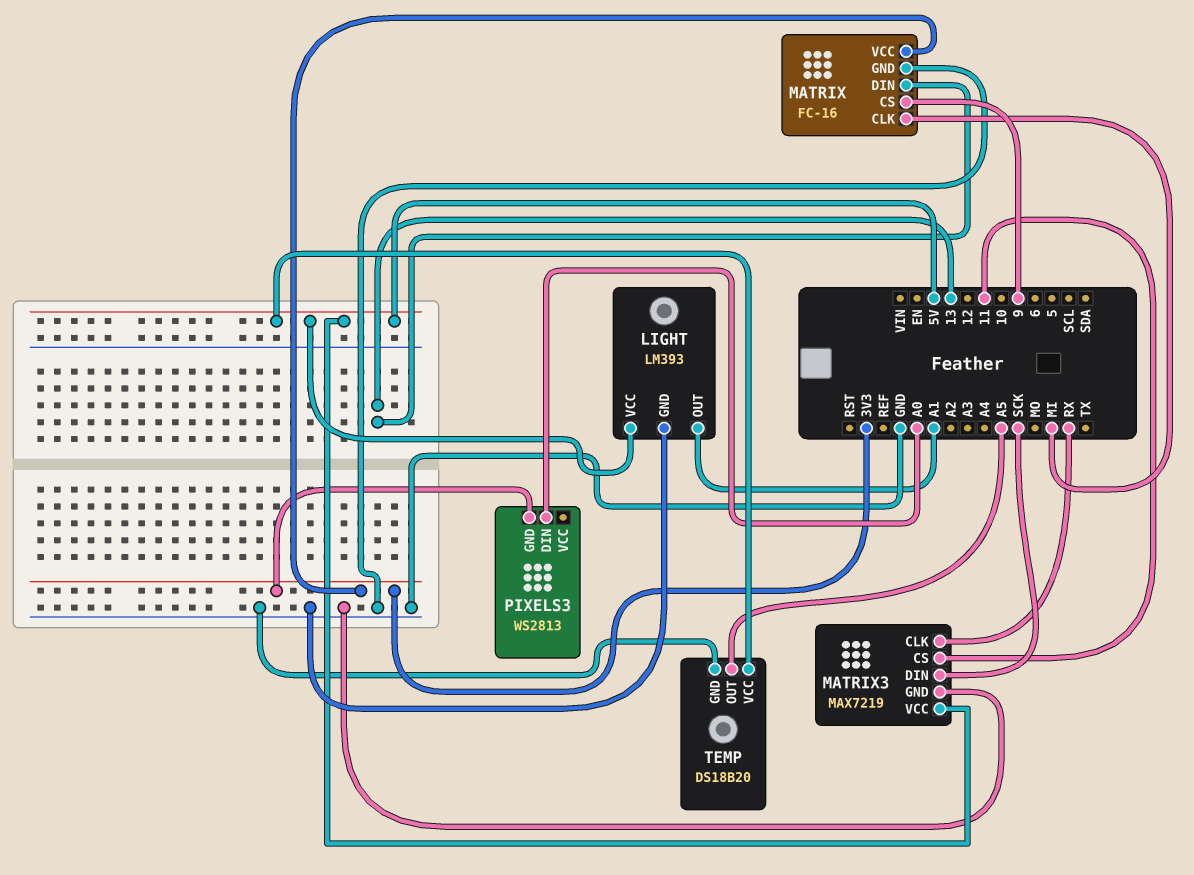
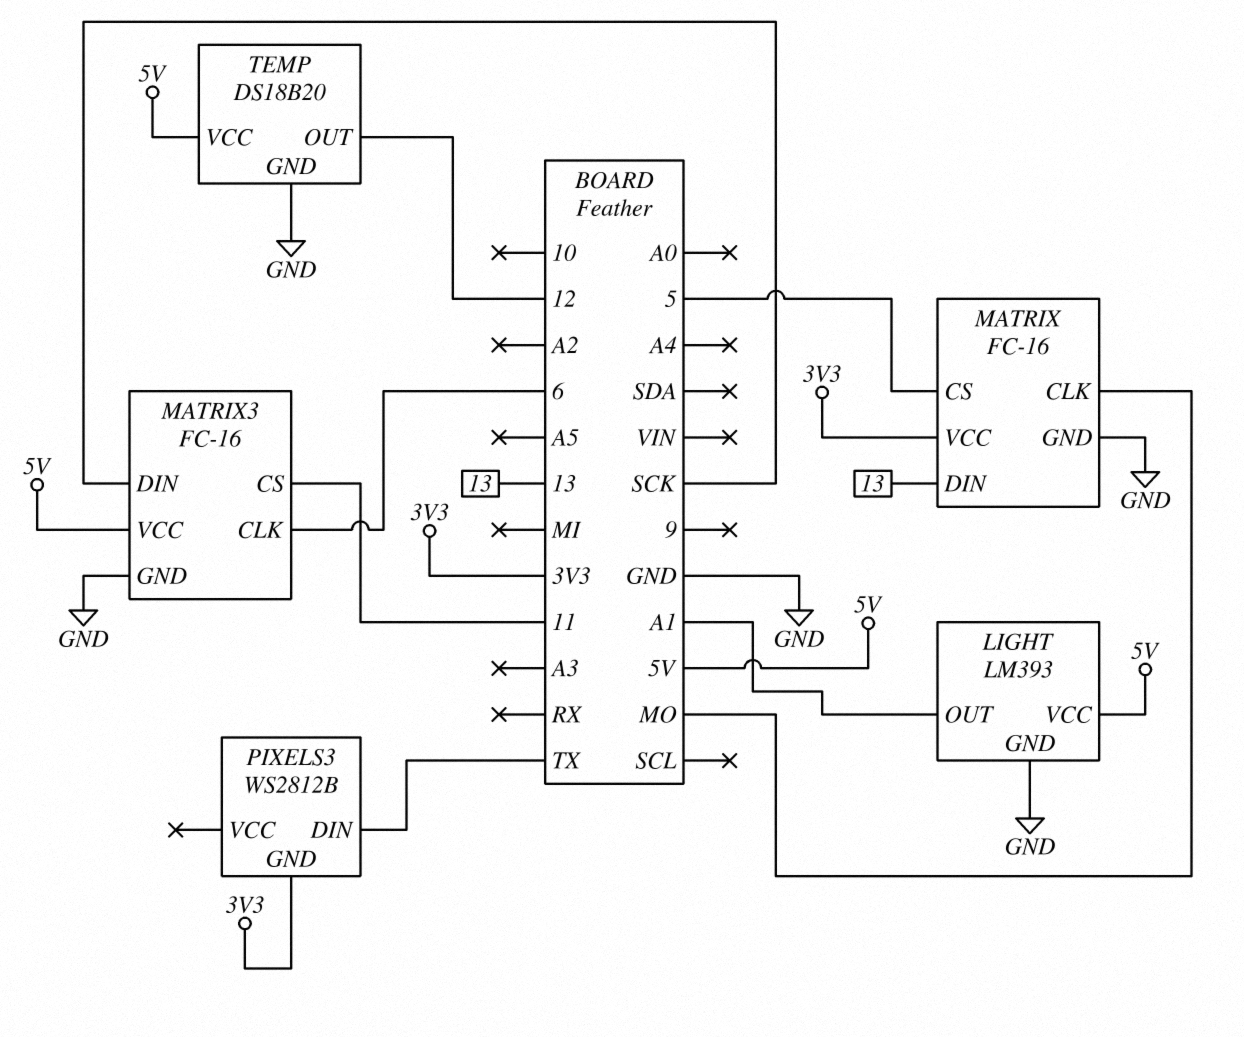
MATRIX pin CLK: MI -> MO
MATRIX pin CS: 9 -> 5
MATRIX3: MAX7219 -> FC-16
MATRIX3 pin CLK: RX -> 6
PIXELS3: WS2813 -> WS2812B
PIXELS3 pin DIN: A0 -> TX
TEMP pin OUT: A5 -> 12

